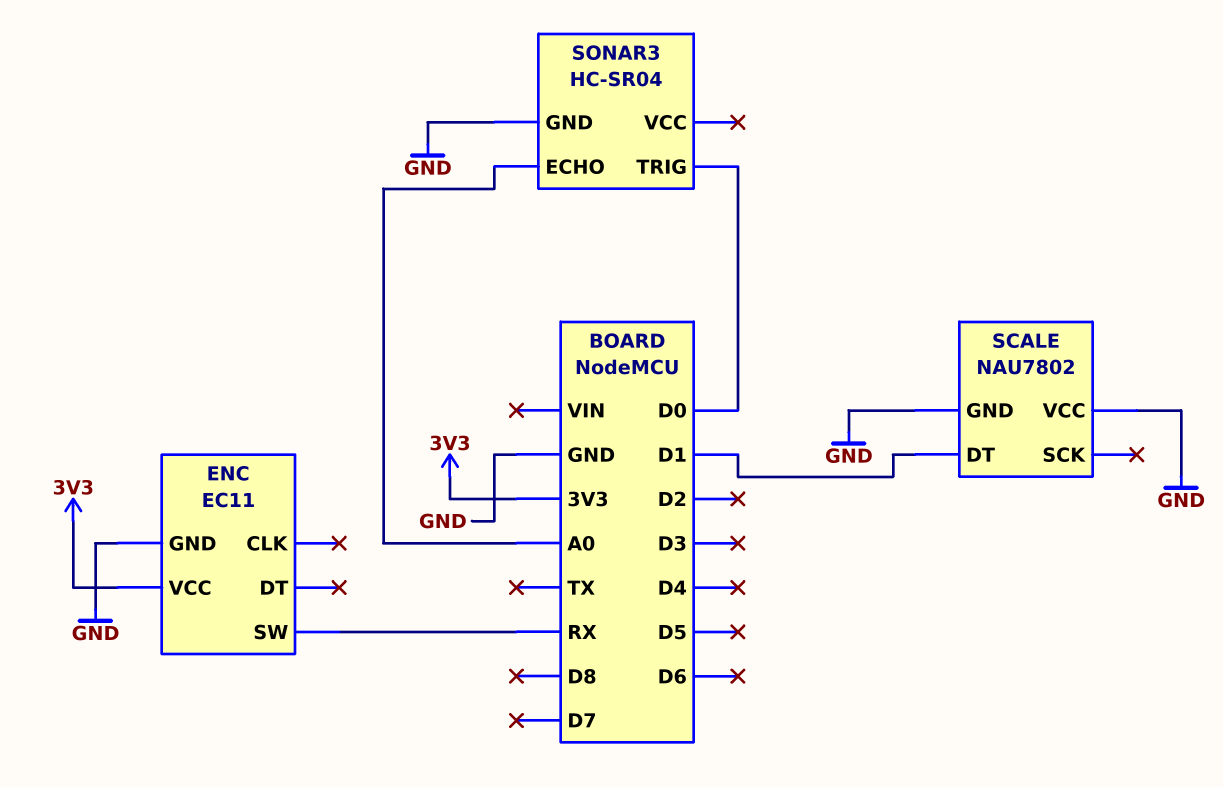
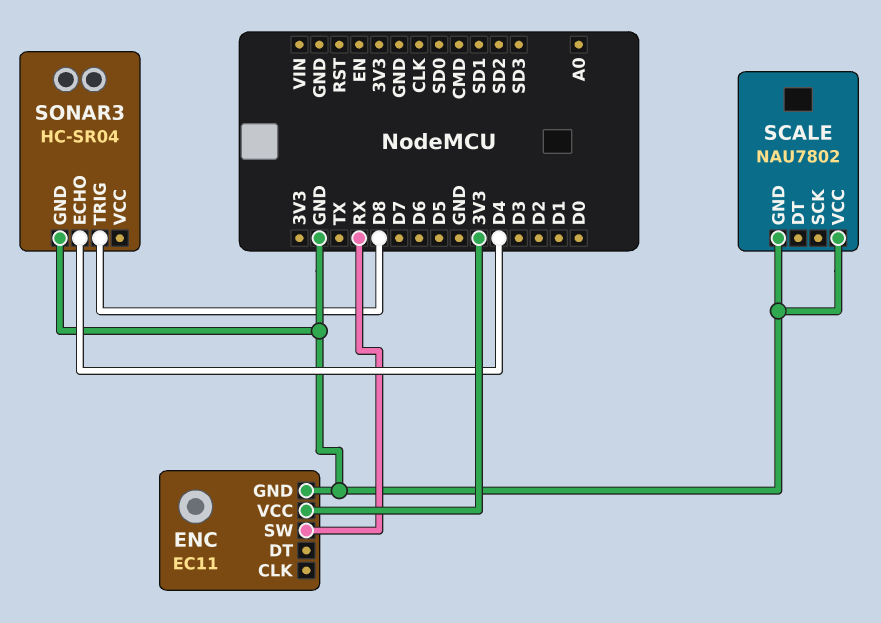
SCALE pin DT: D1 -> none
SONAR3 pin ECHO: A0 -> D4
SONAR3 pin TRIG: D0 -> D8

